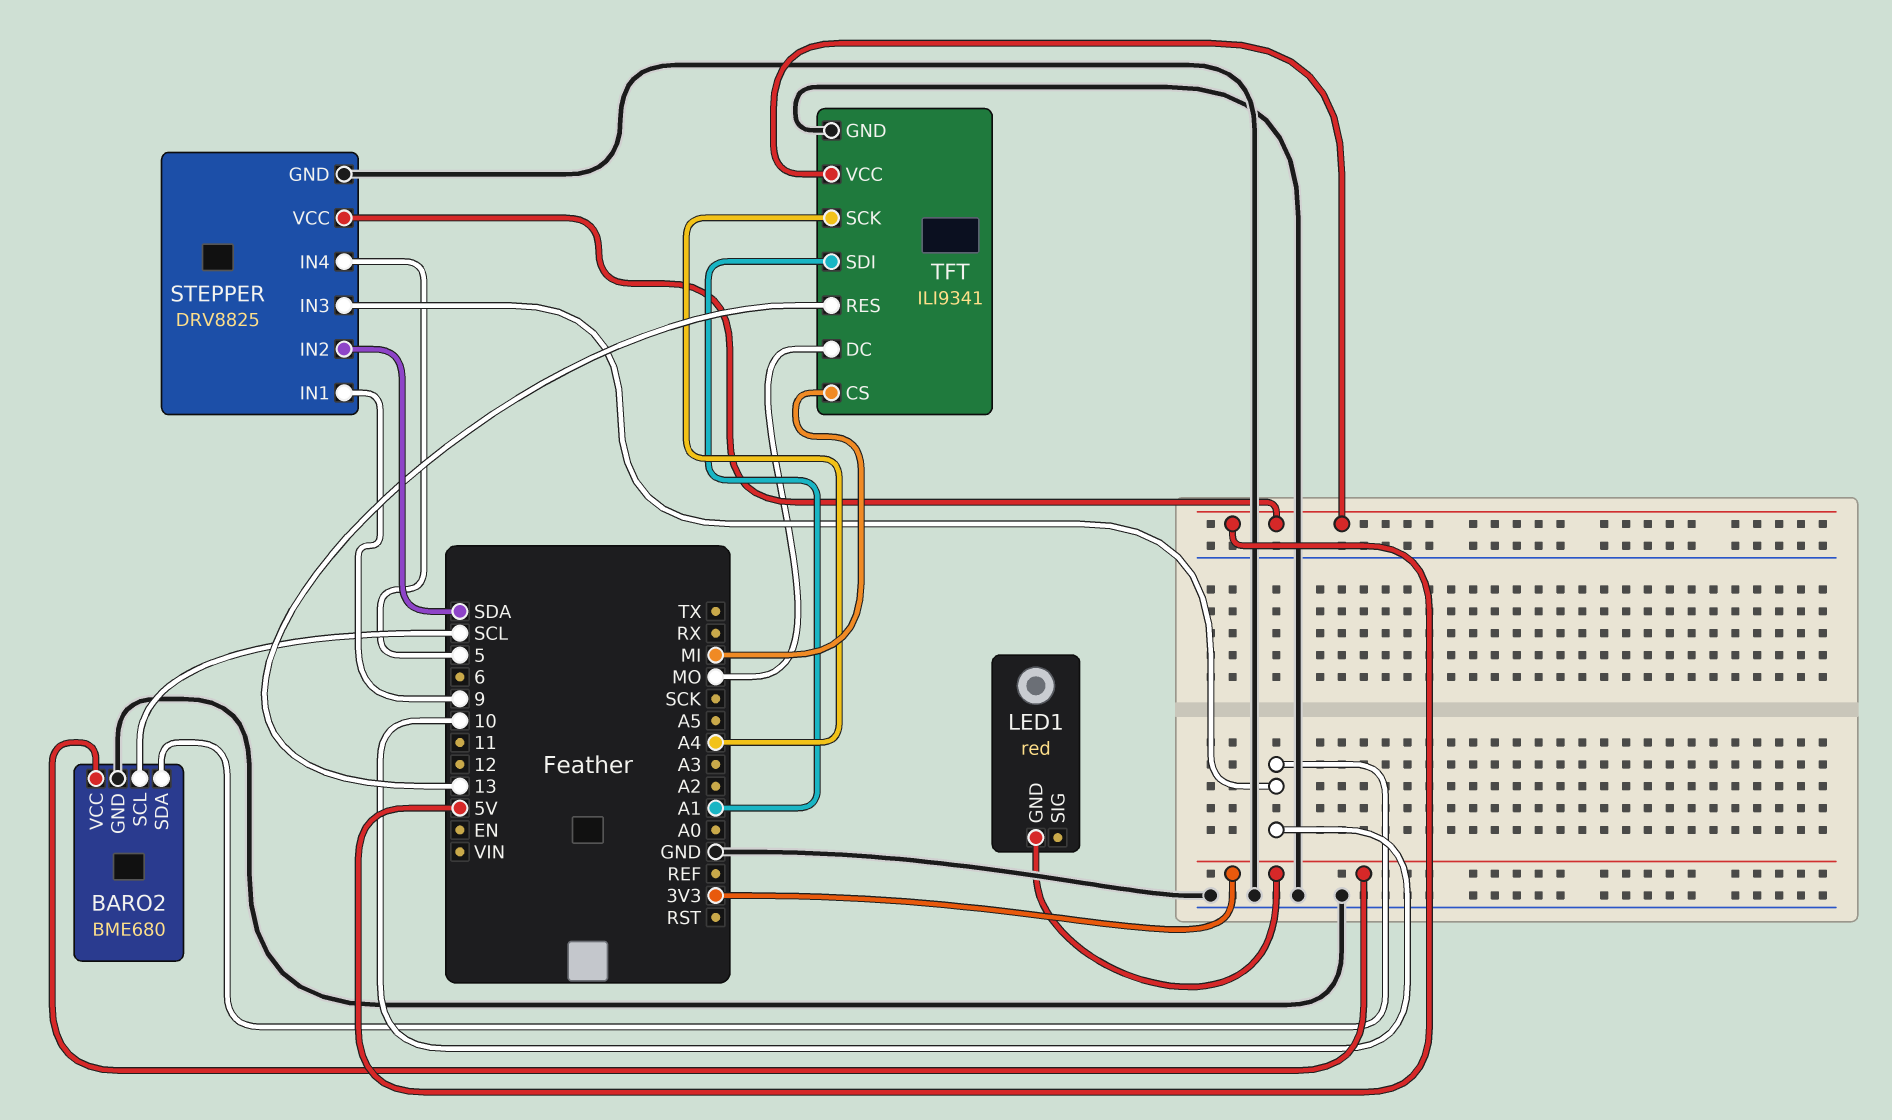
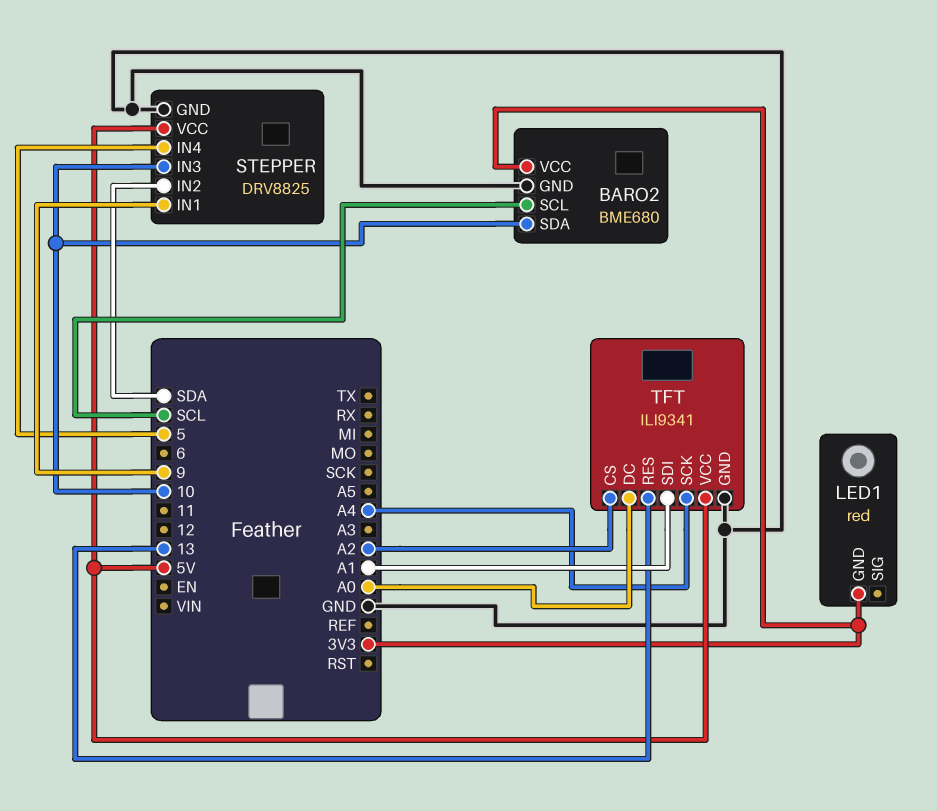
TFT pin CS: MI -> A2
TFT pin DC: MO -> A0

